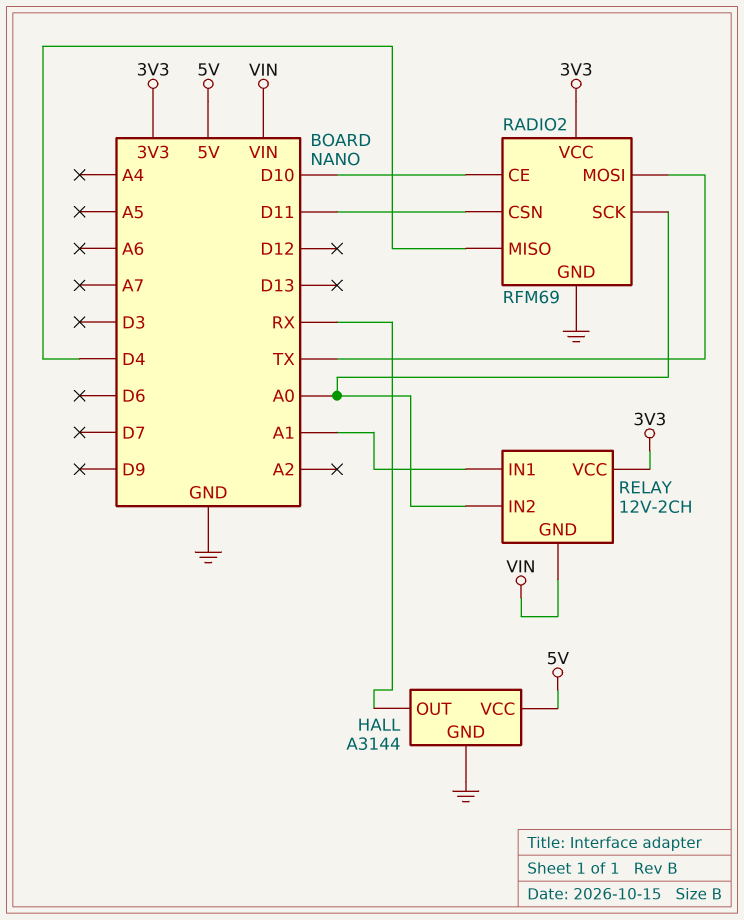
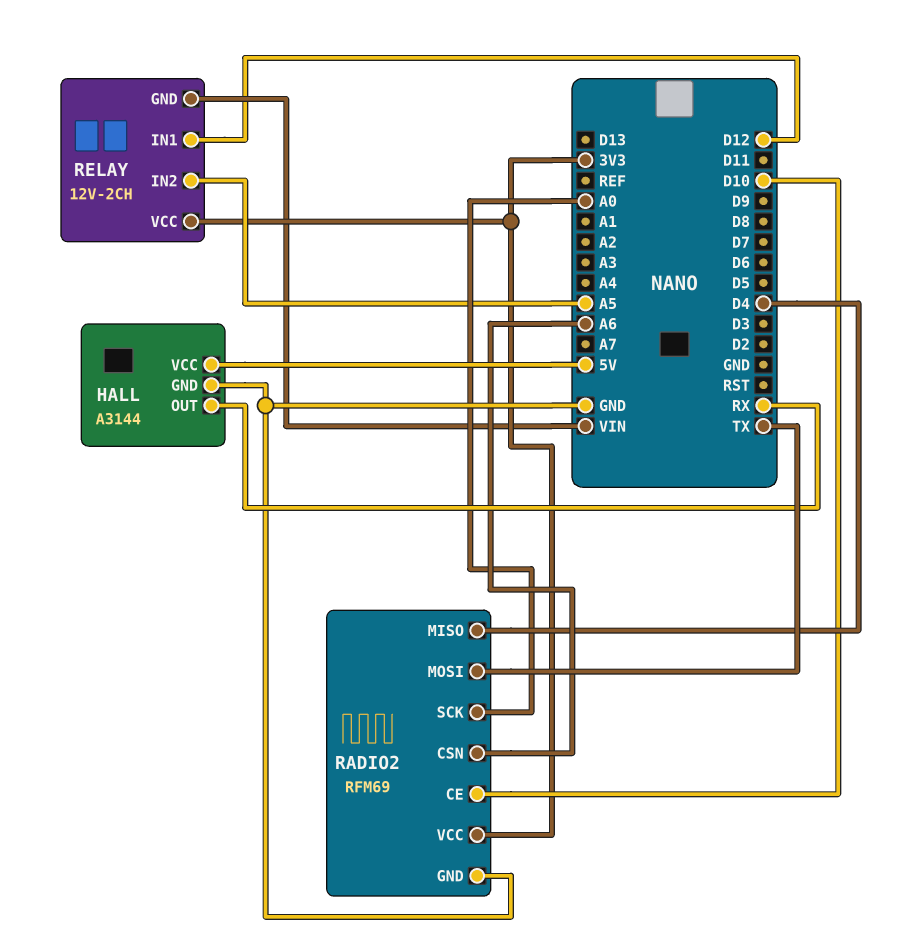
RADIO2 pin CSN: D11 -> A6
RELAY pin IN1: A1 -> D12
RELAY pin IN2: A0 -> A5

